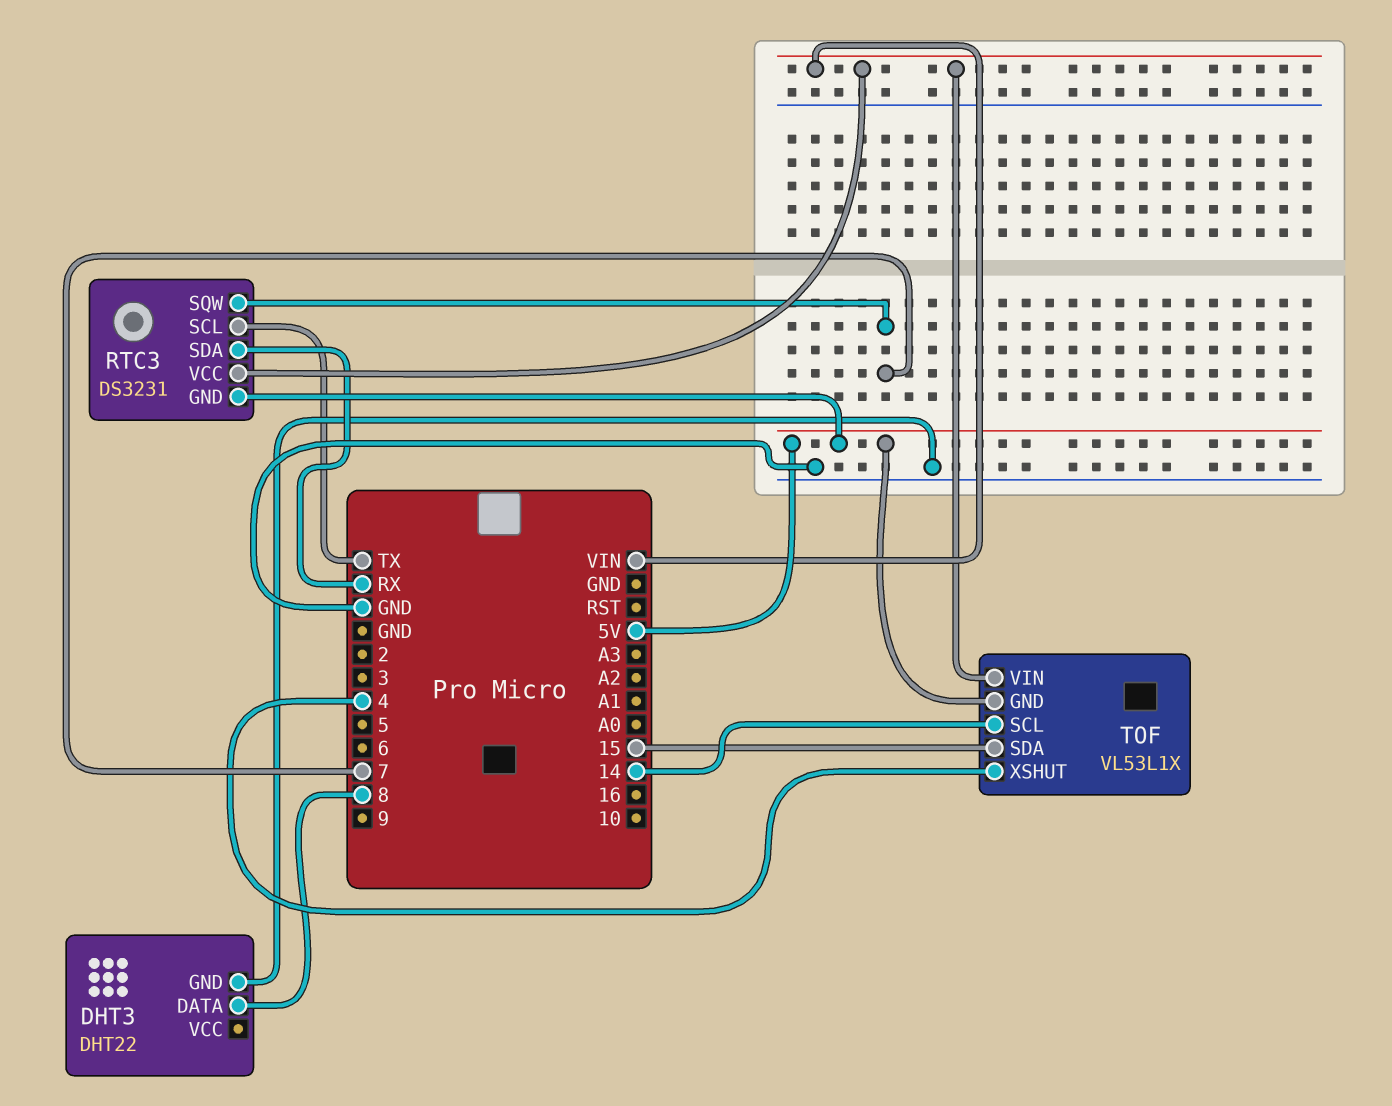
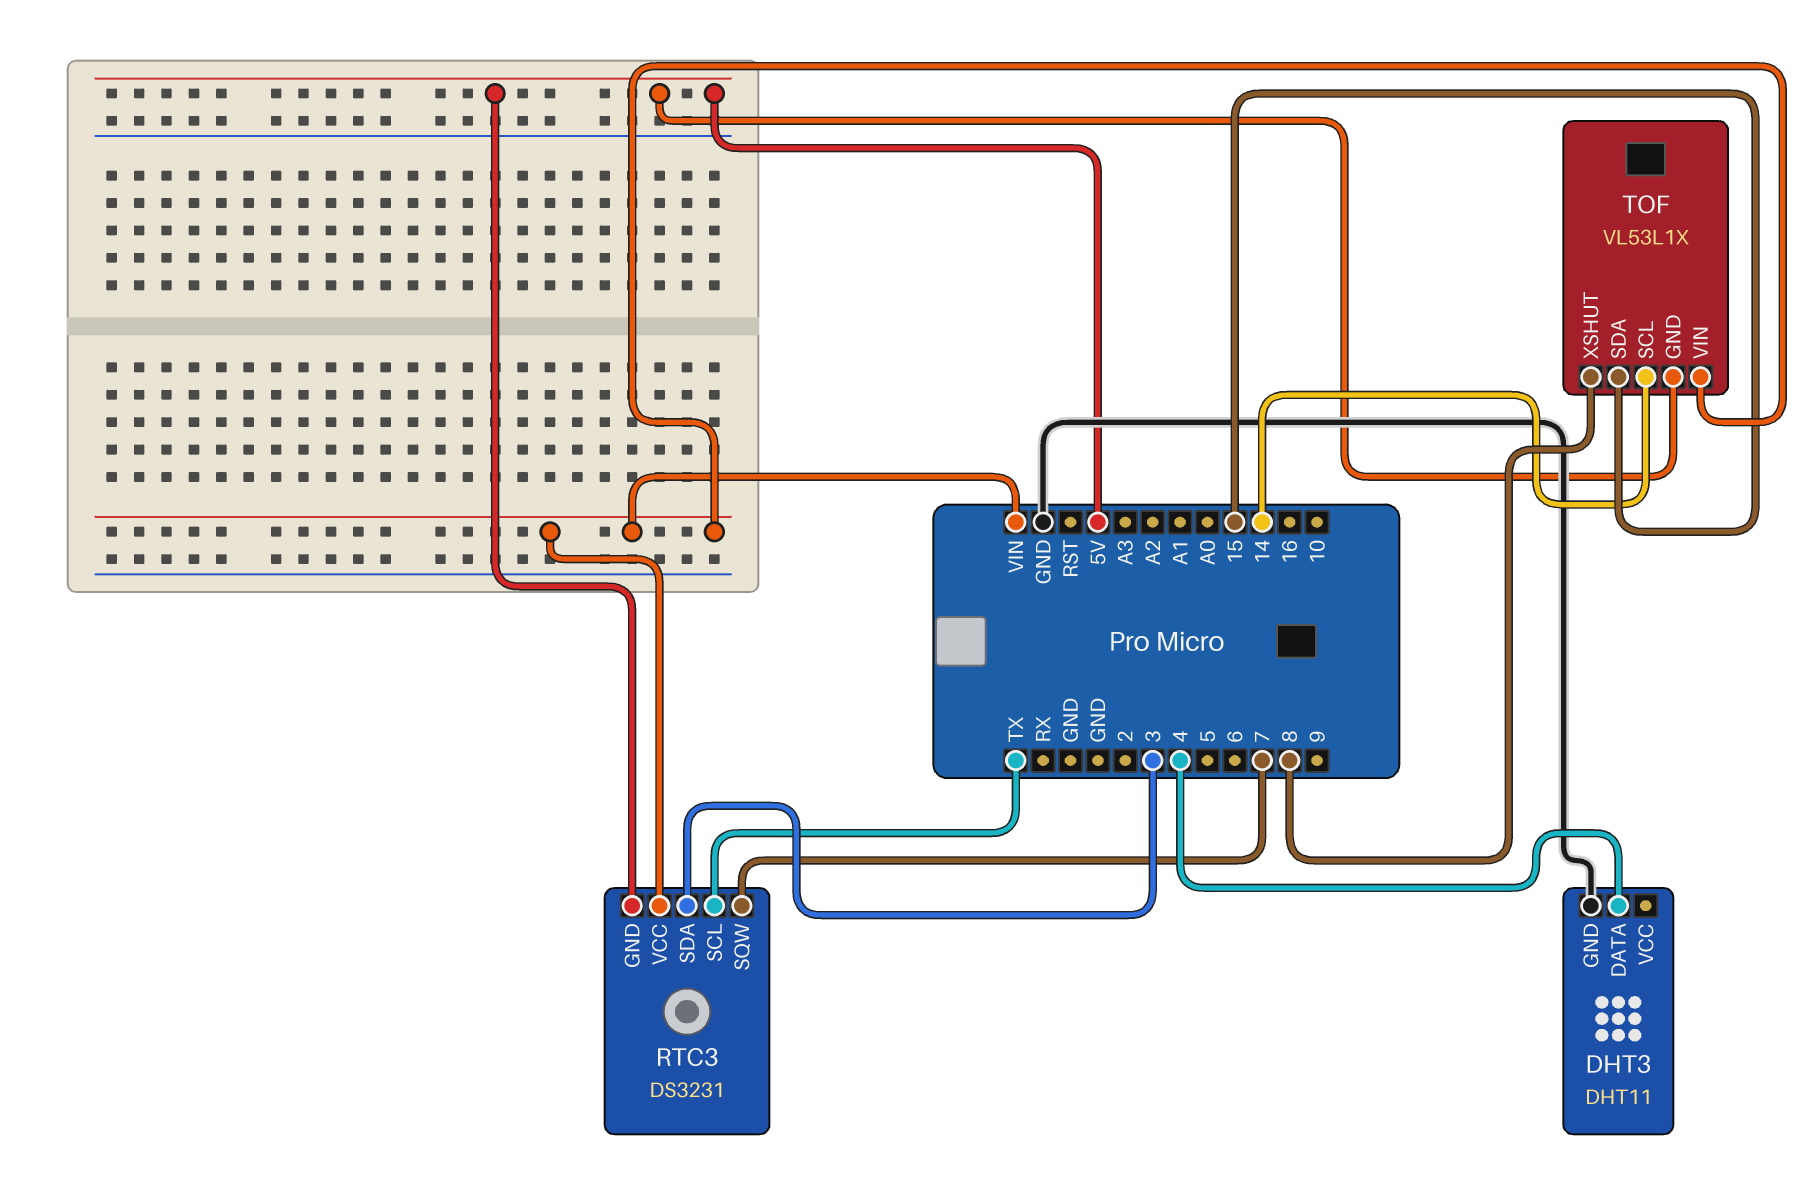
DHT3: DHT22 -> DHT11
DHT3 pin DATA: 8 -> 4
RTC3 pin SDA: RX -> 3
TOF pin XSHUT: 4 -> 8

